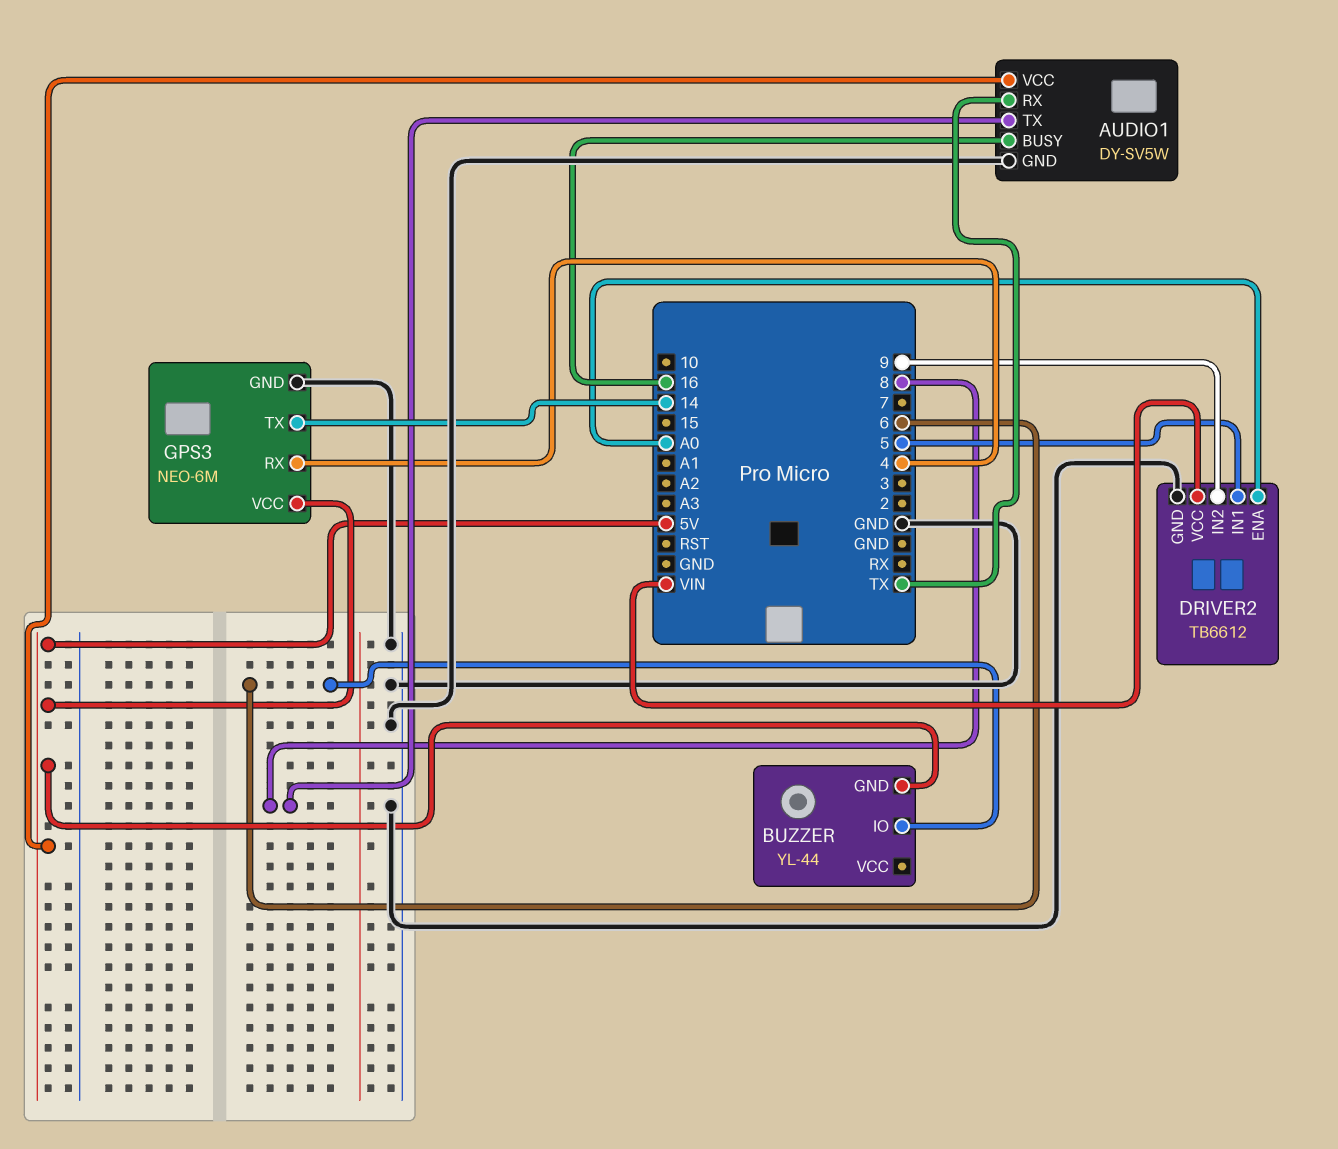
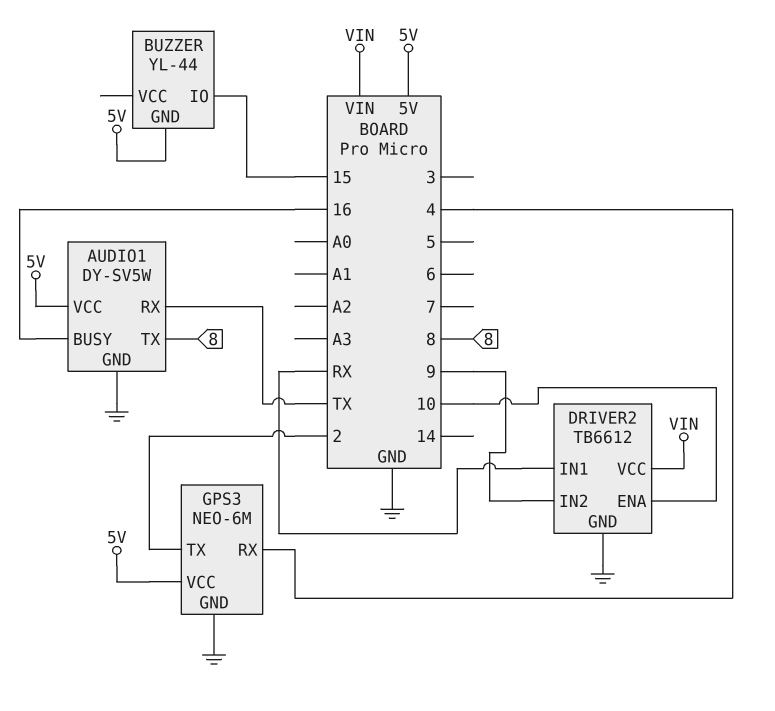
BUZZER pin IO: 6 -> 15
DRIVER2 pin ENA: A0 -> 10
DRIVER2 pin IN1: 5 -> RX
GPS3 pin TX: 14 -> 2

